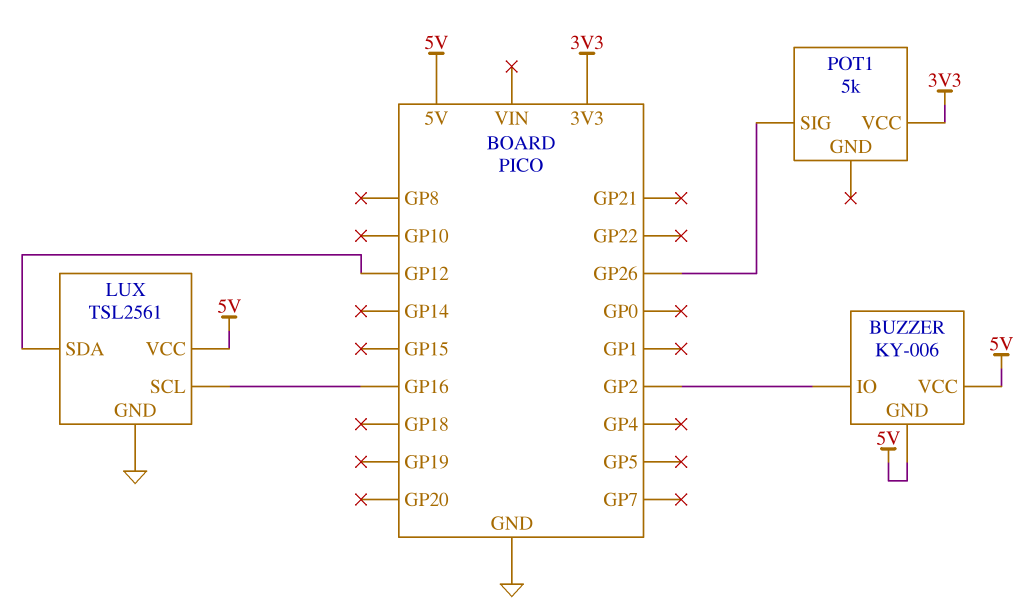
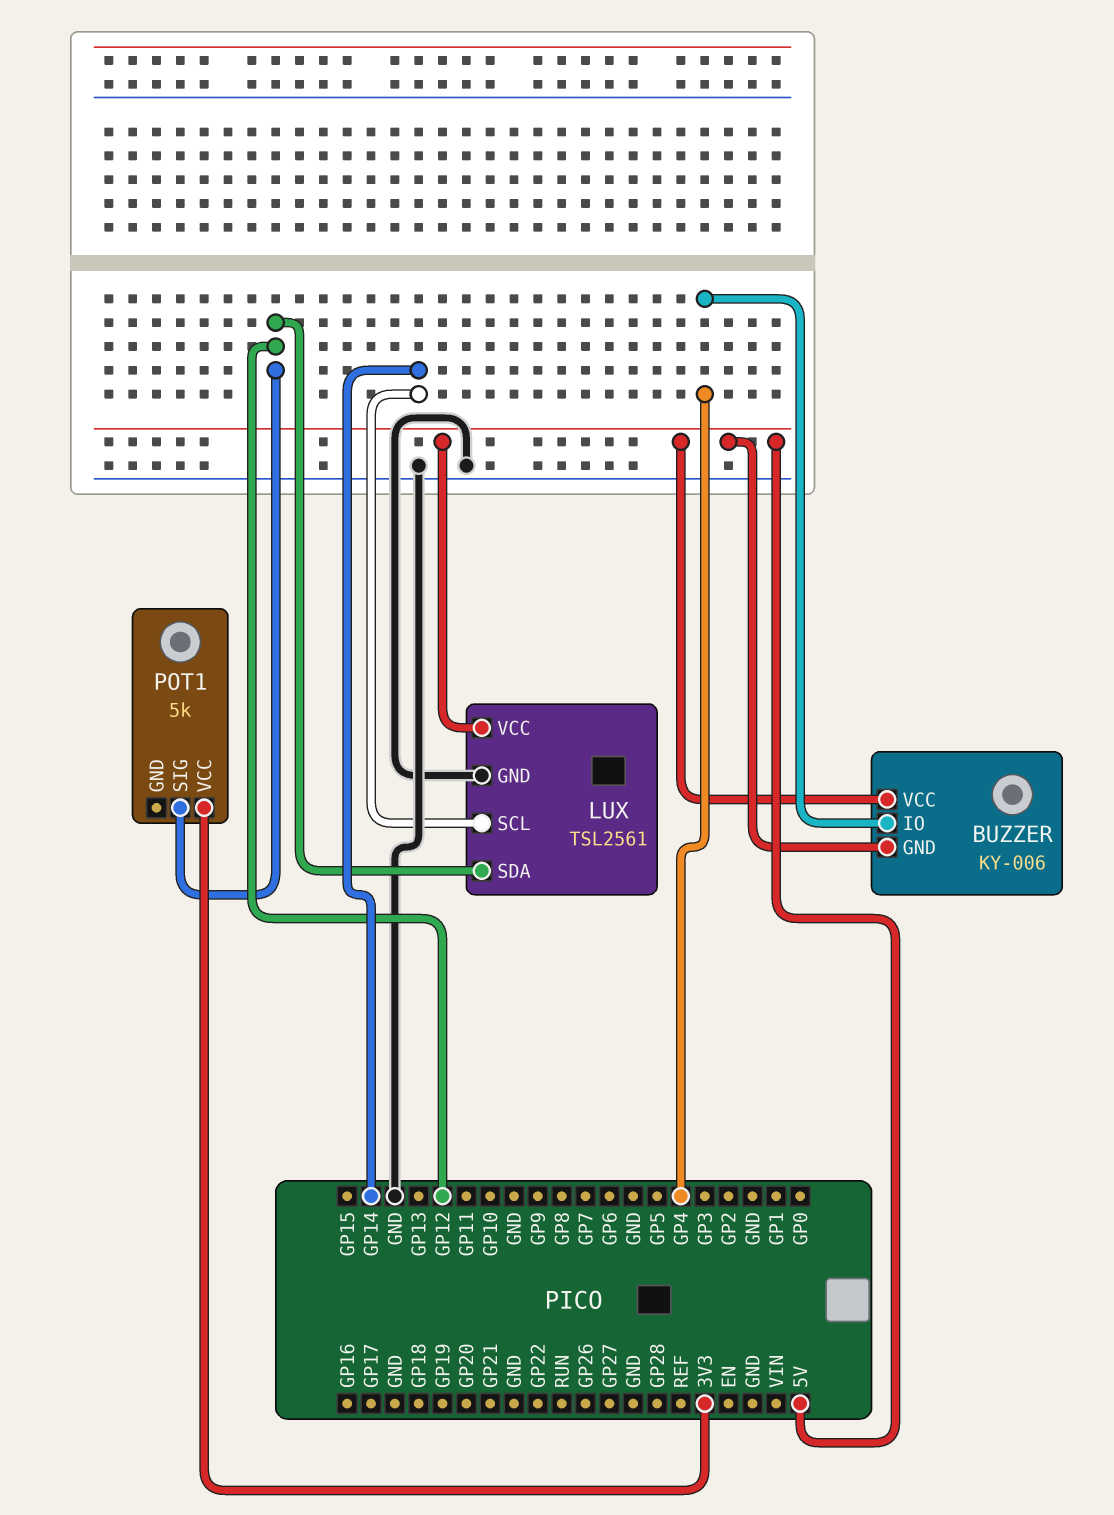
BUZZER pin IO: GP2 -> GP4
LUX pin SCL: GP16 -> GP14
POT1 pin SIG: GP26 -> GP12

